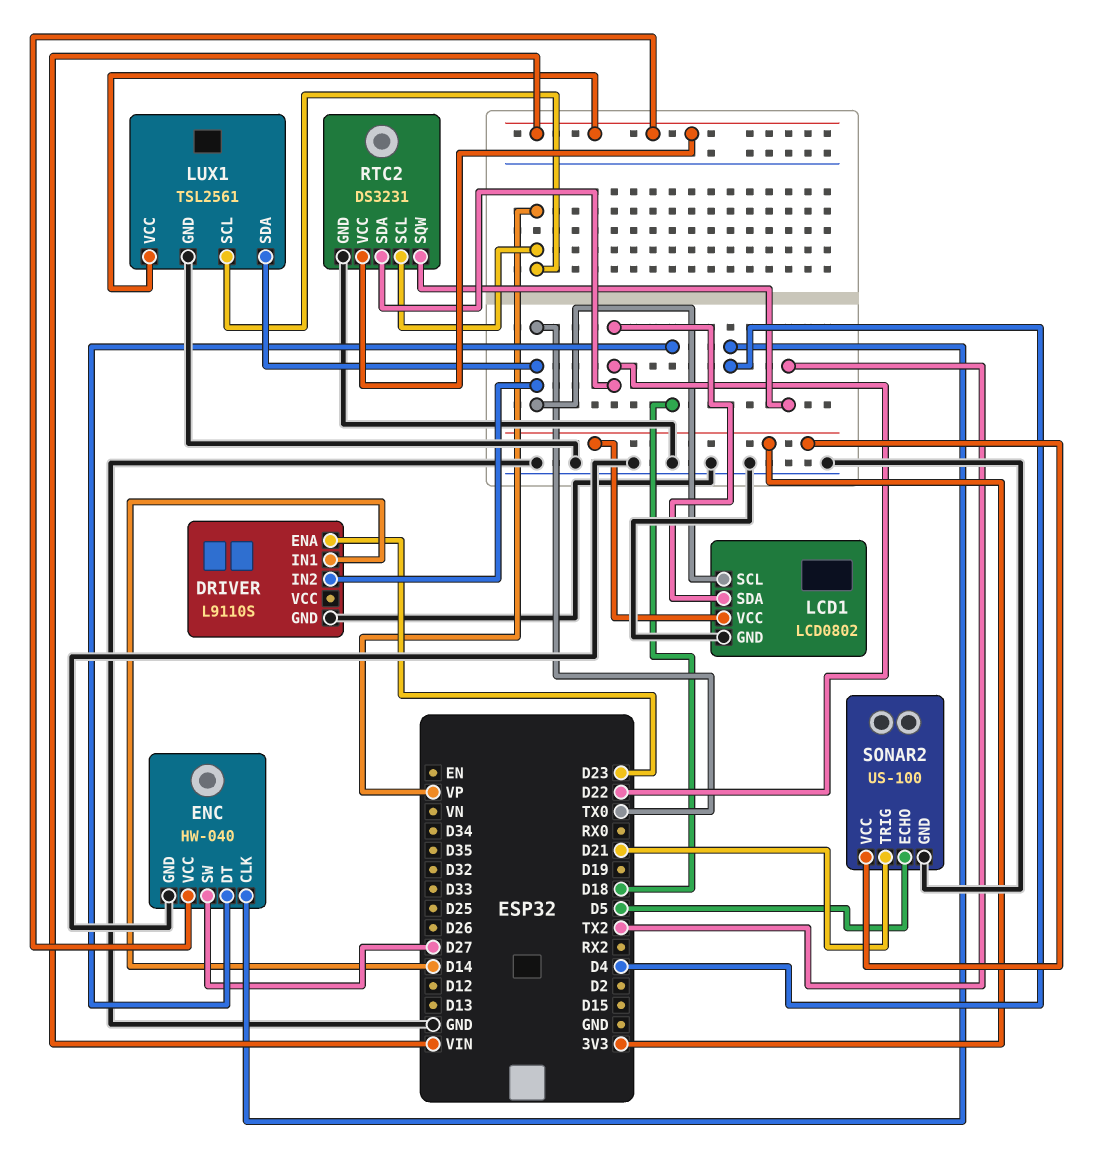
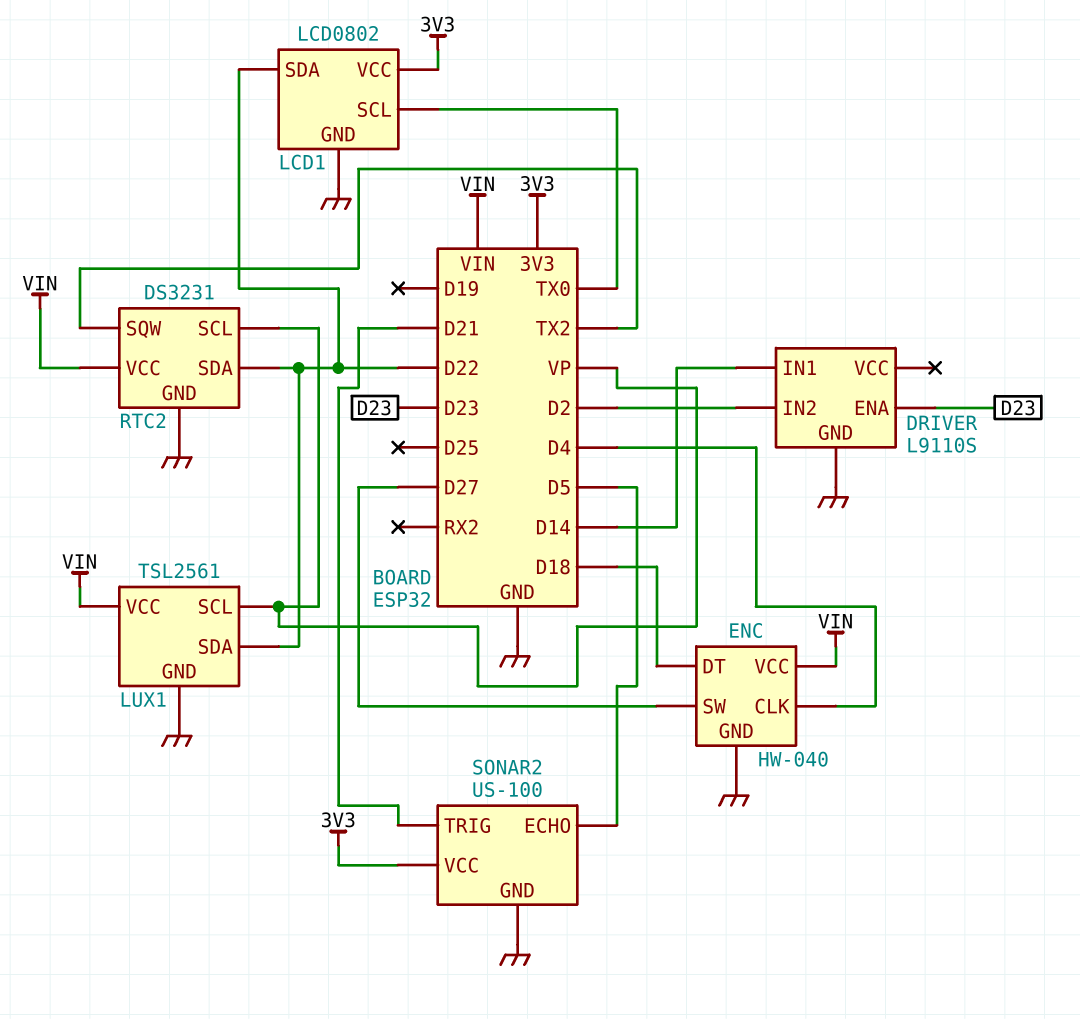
DRIVER pin IN2: TX0 -> D2
LUX1 pin SDA: TX0 -> D22

